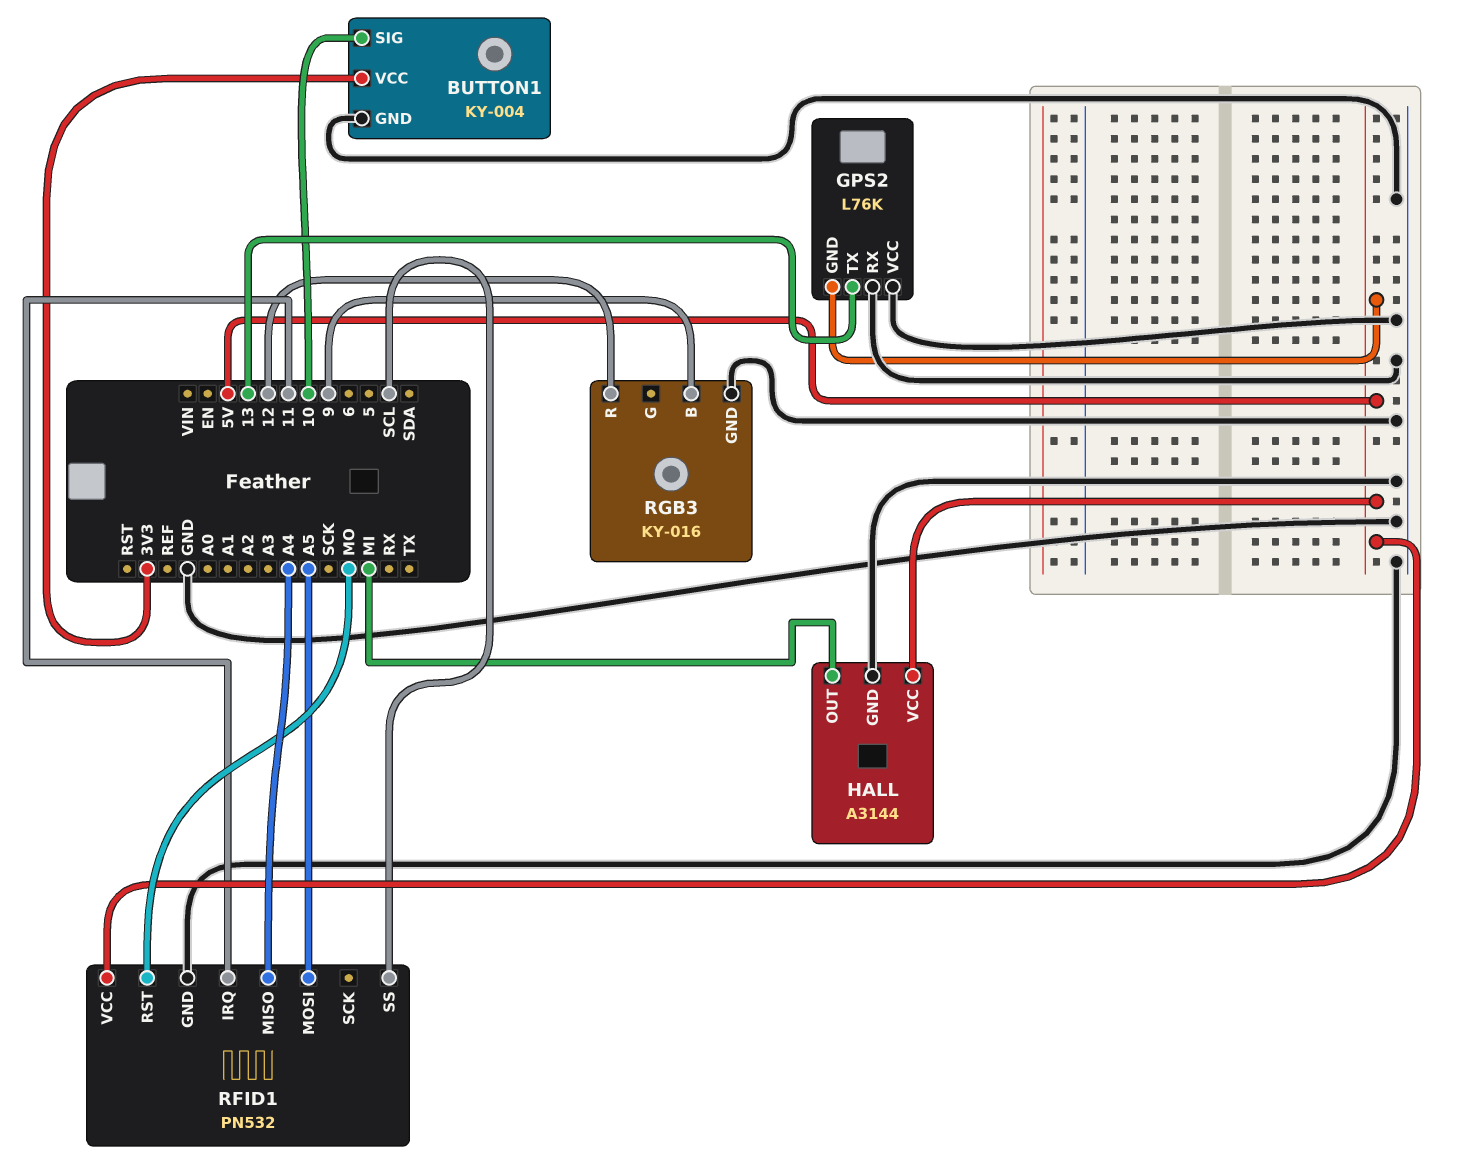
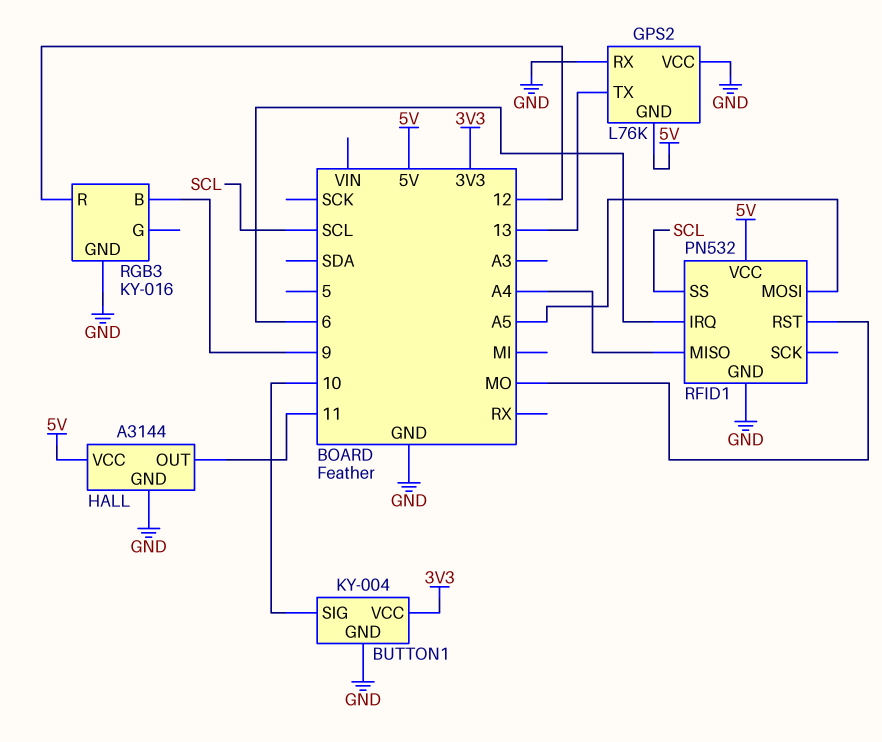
HALL pin OUT: MI -> 11
RFID1 pin IRQ: 11 -> 6

